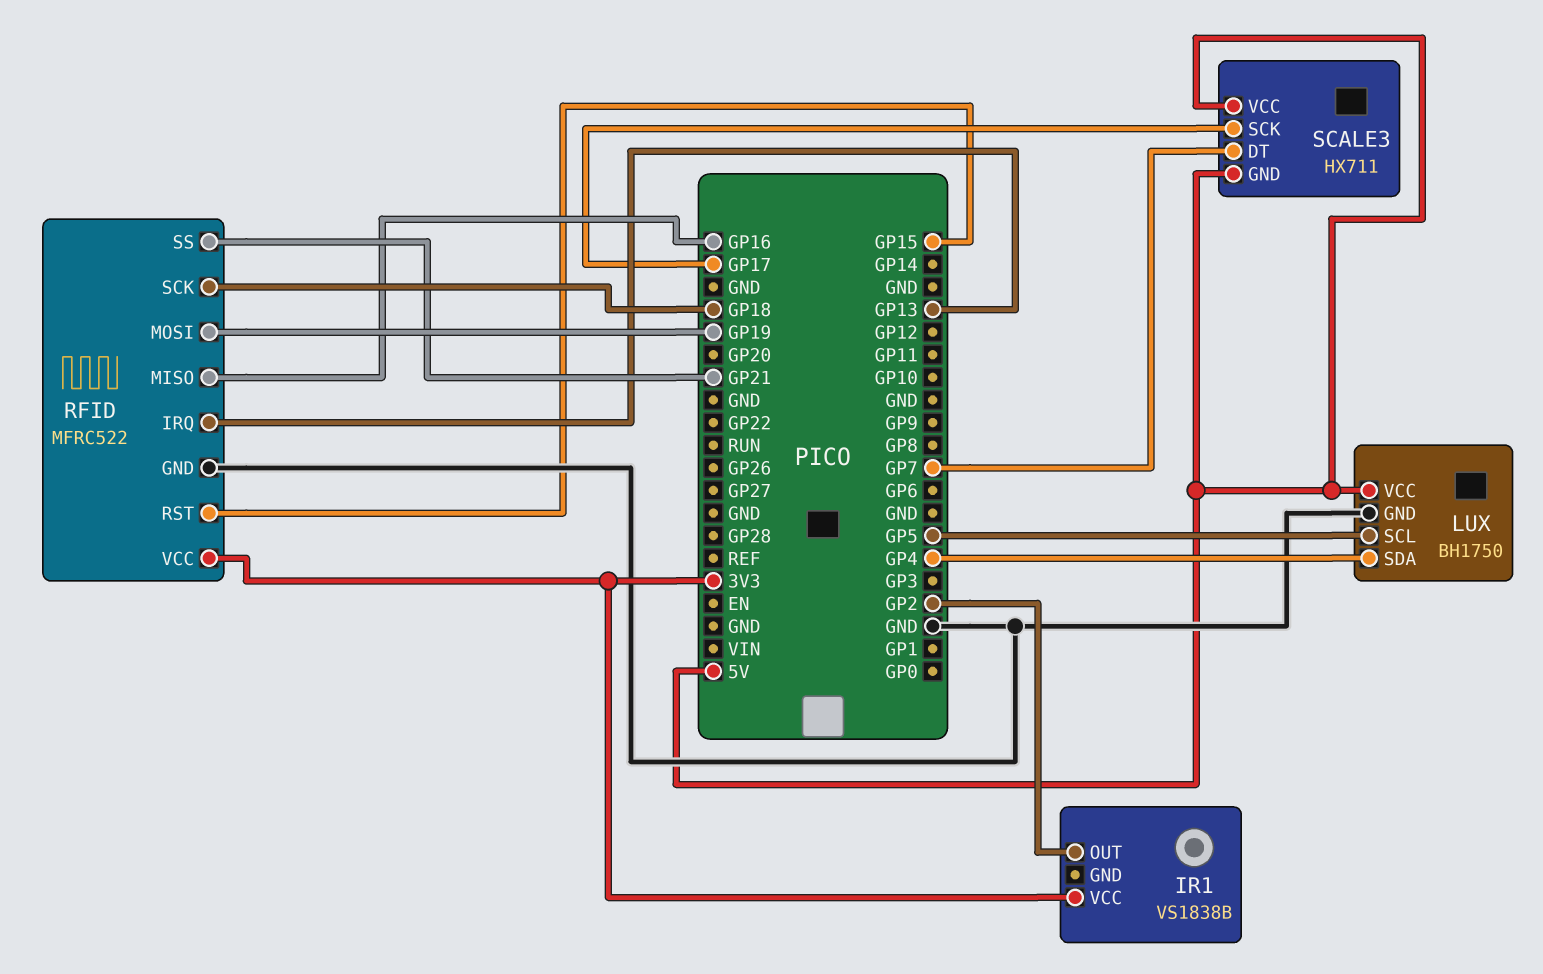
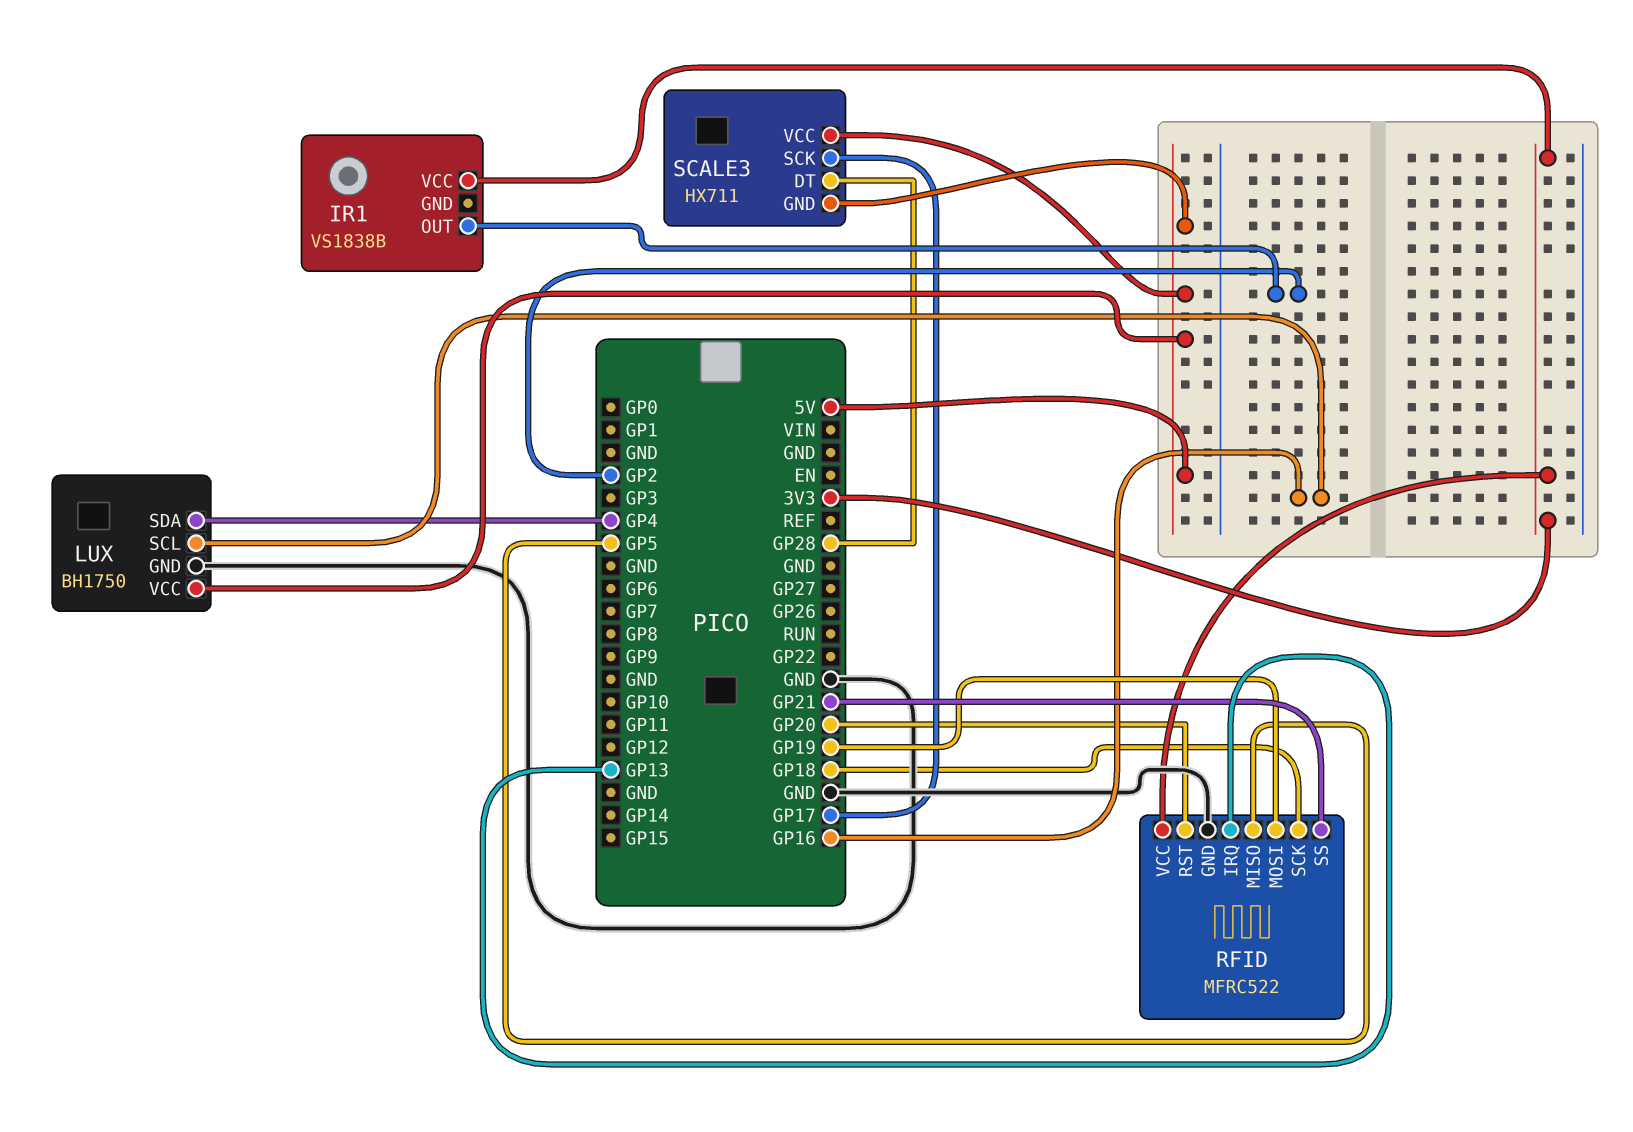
LUX pin SCL: GP5 -> GP16
RFID pin MISO: GP16 -> GP5
RFID pin RST: GP15 -> GP20
SCALE3 pin DT: GP7 -> GP28

